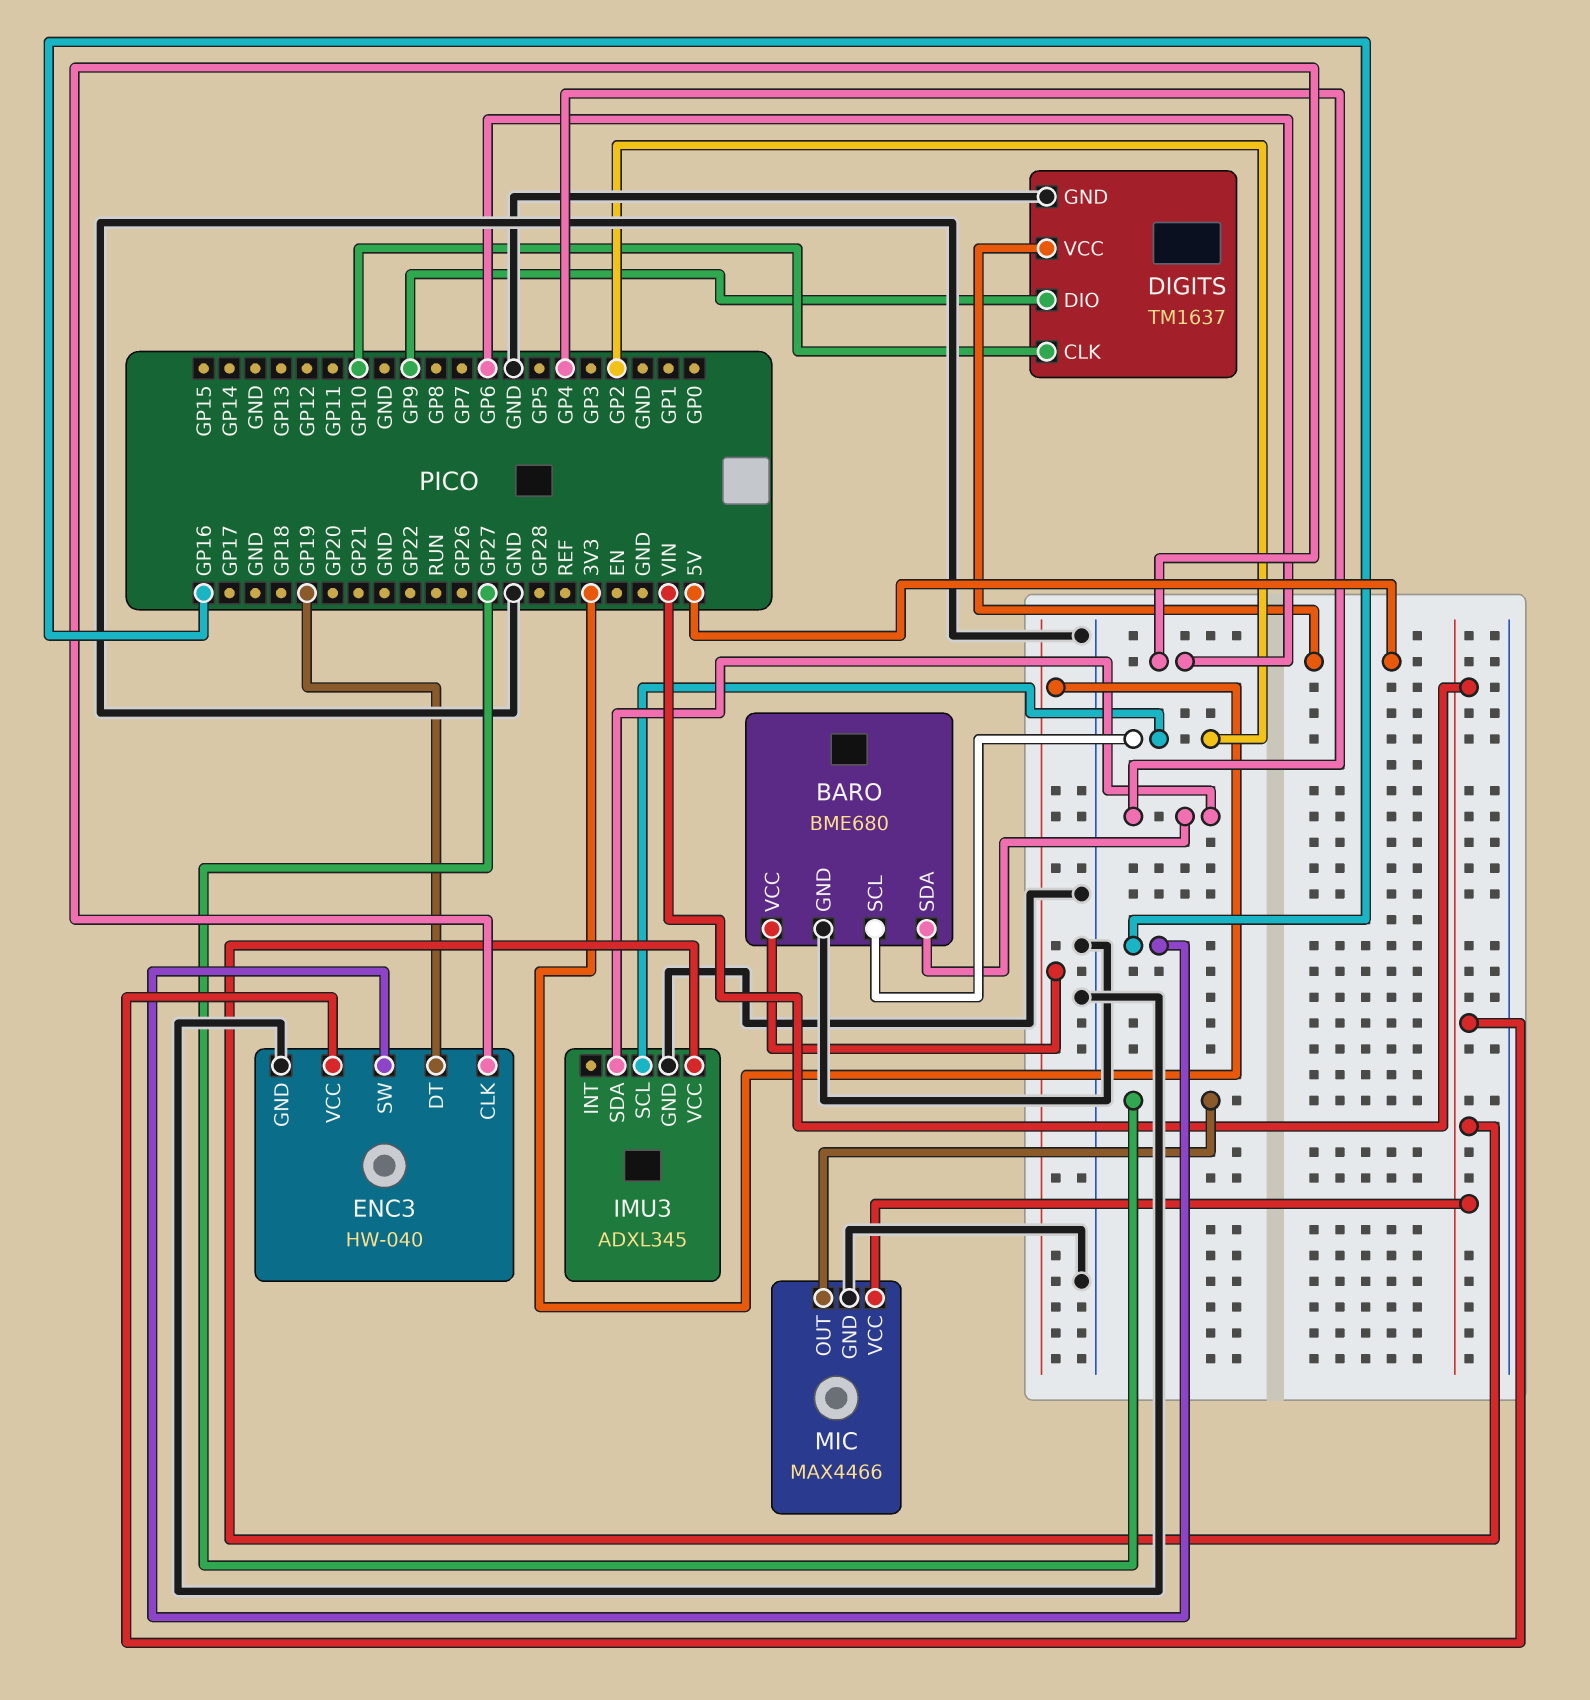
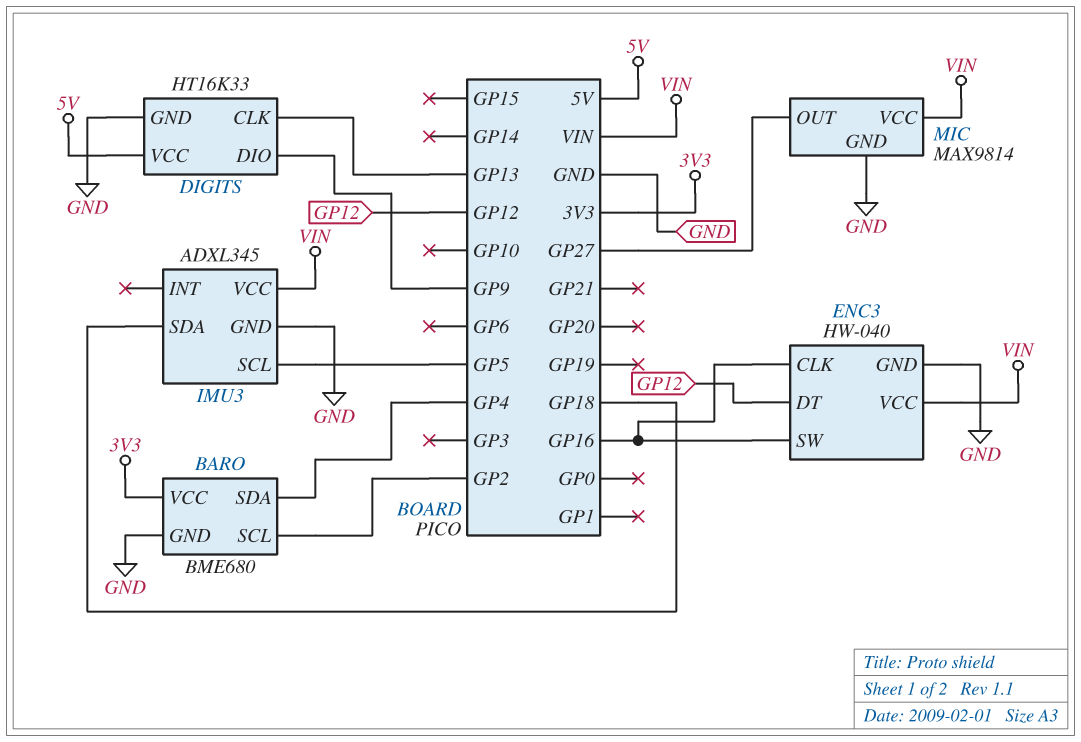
DIGITS: TM1637 -> HT16K33
DIGITS pin CLK: GP10 -> GP13
ENC3 pin CLK: GP6 -> GP16
ENC3 pin DT: GP19 -> GP12
IMU3 pin SCL: GP2 -> GP5
IMU3 pin SDA: GP4 -> GP18
MIC: MAX4466 -> MAX9814

